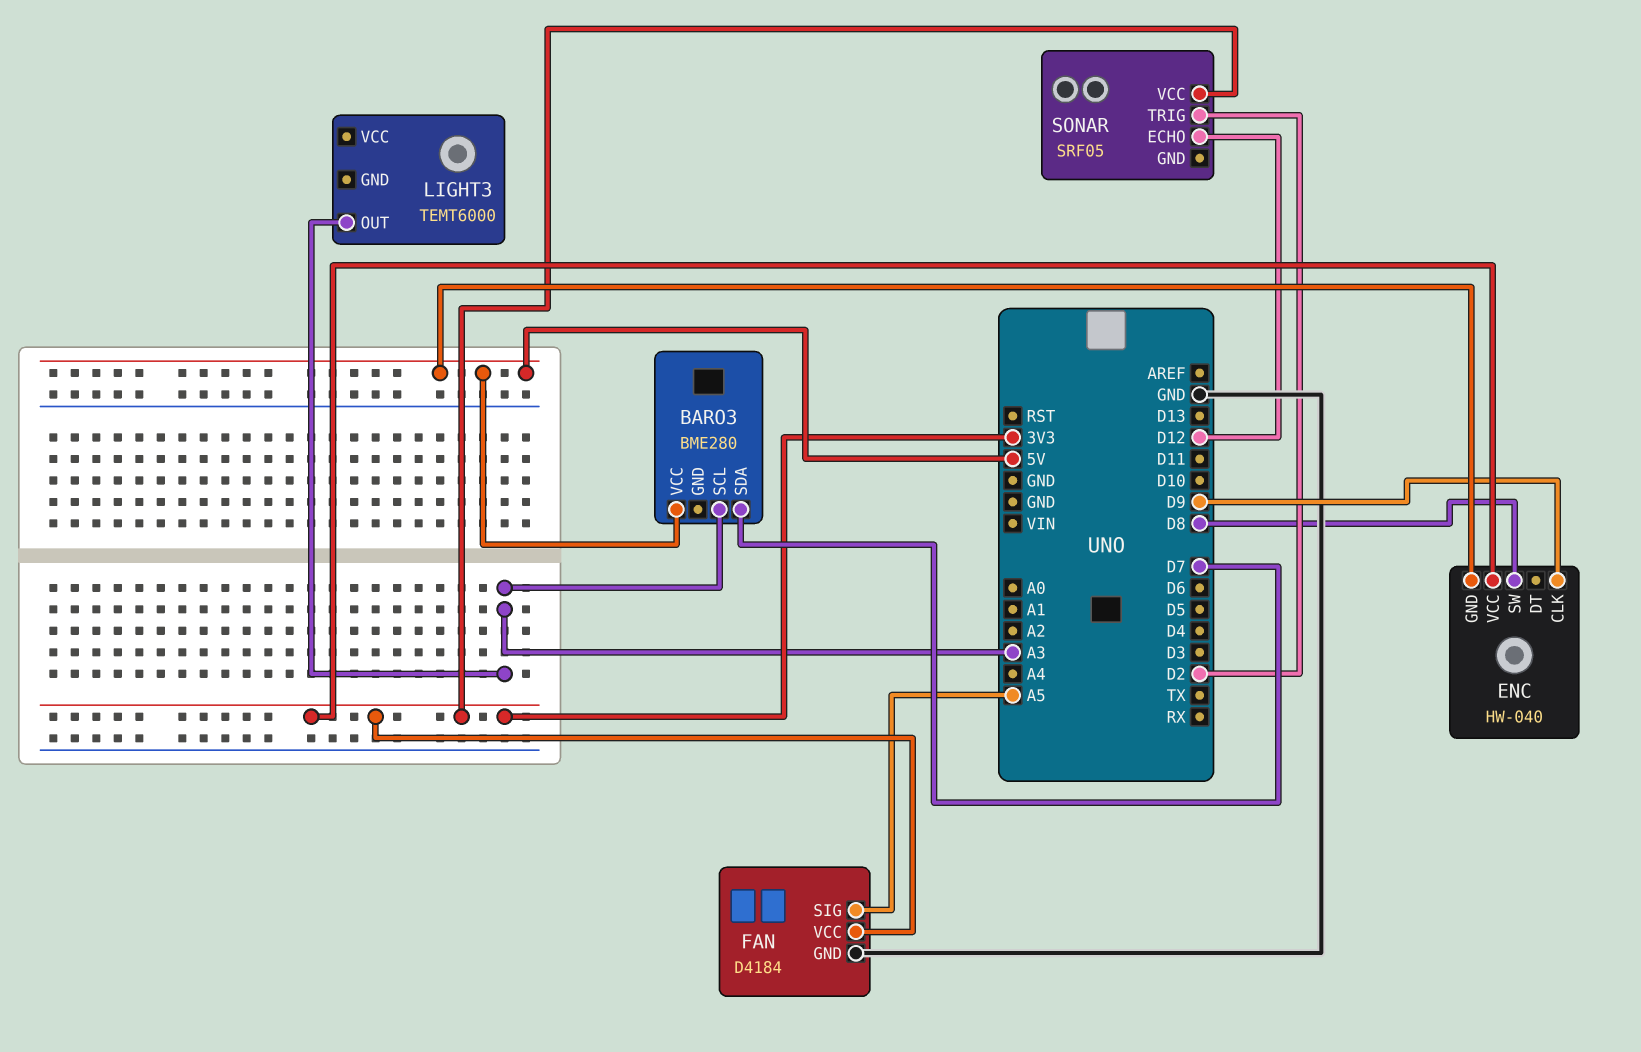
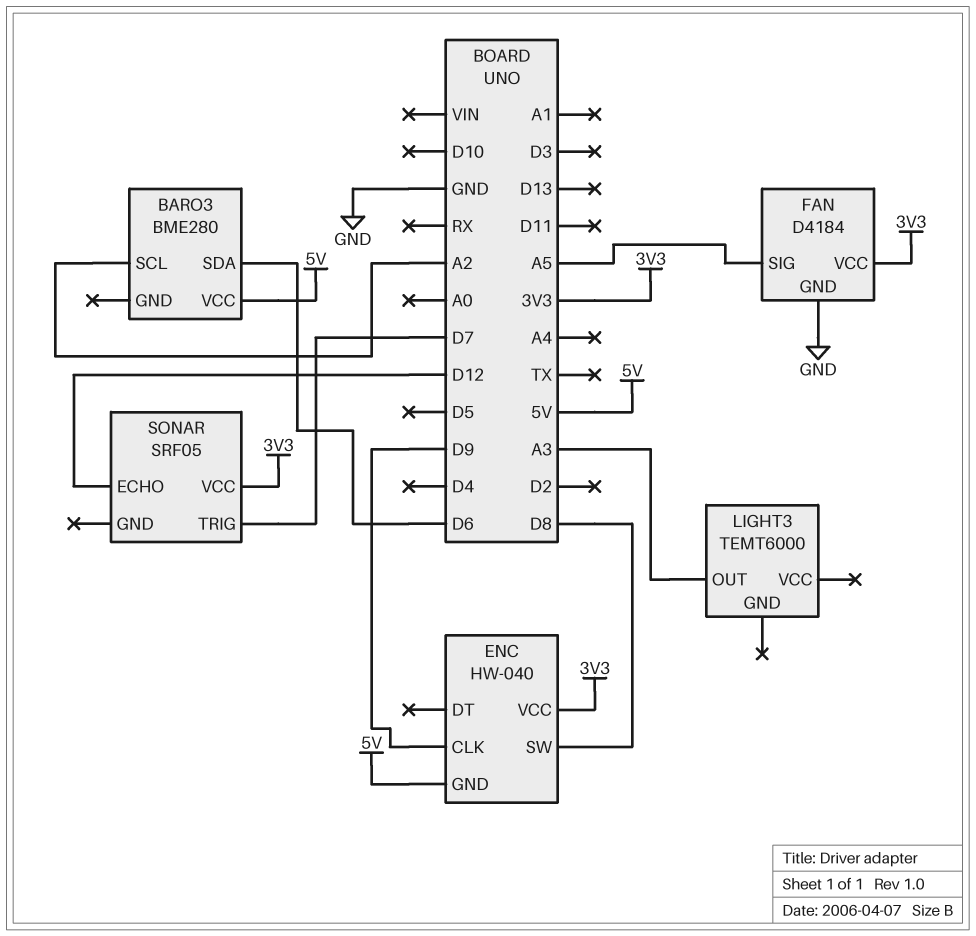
BARO3 pin SCL: A3 -> A2
BARO3 pin SDA: D7 -> D6
SONAR pin TRIG: D2 -> D7

